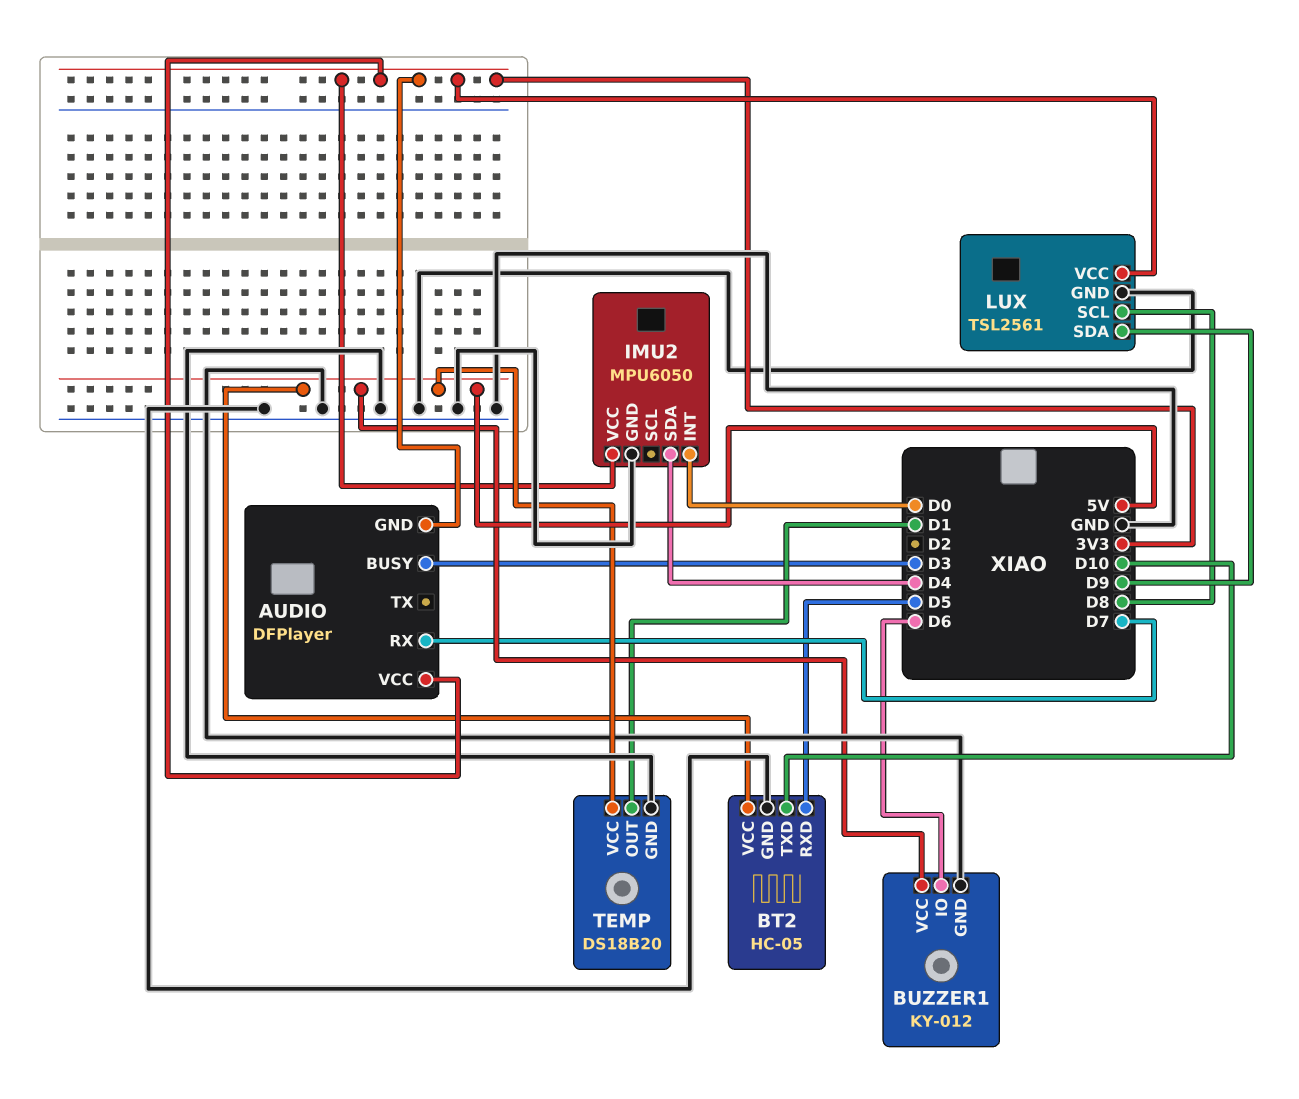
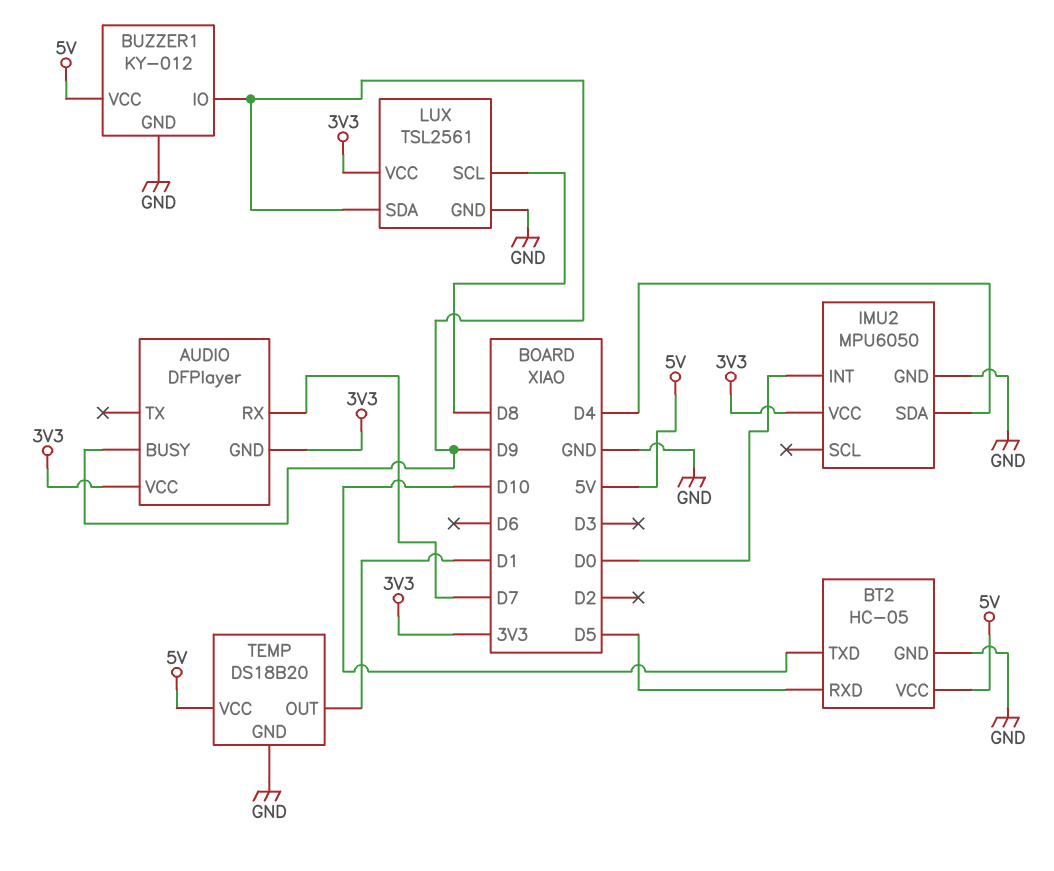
AUDIO pin BUSY: D3 -> D9
BUZZER1 pin IO: D6 -> D9

